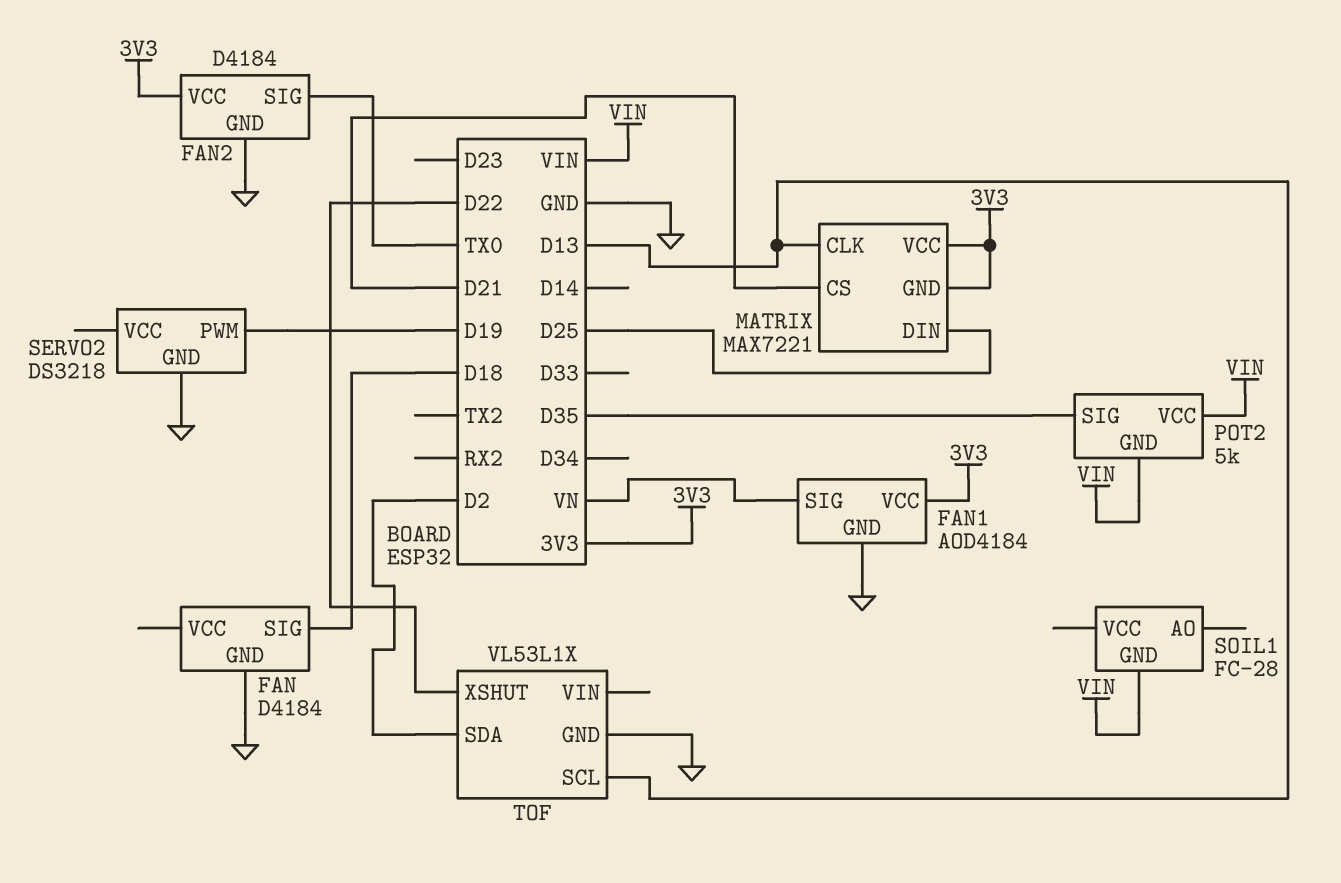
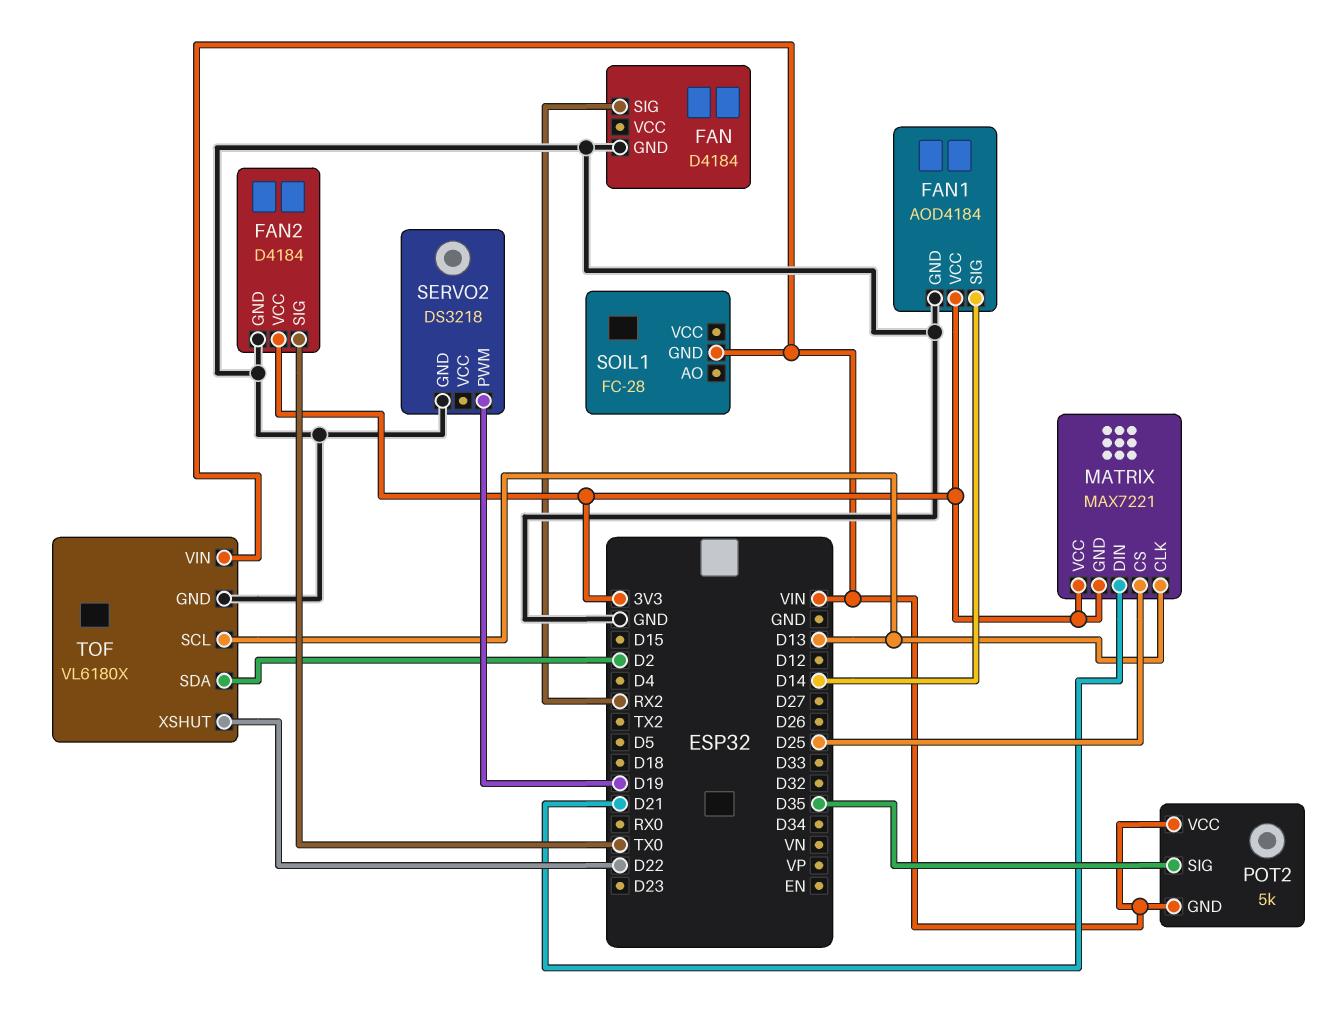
FAN pin SIG: D18 -> RX2
FAN1 pin SIG: VN -> D14
MATRIX pin CS: D21 -> D25
MATRIX pin DIN: D25 -> D21
TOF: VL53L1X -> VL6180X
TOF pin VIN: none -> VIN

